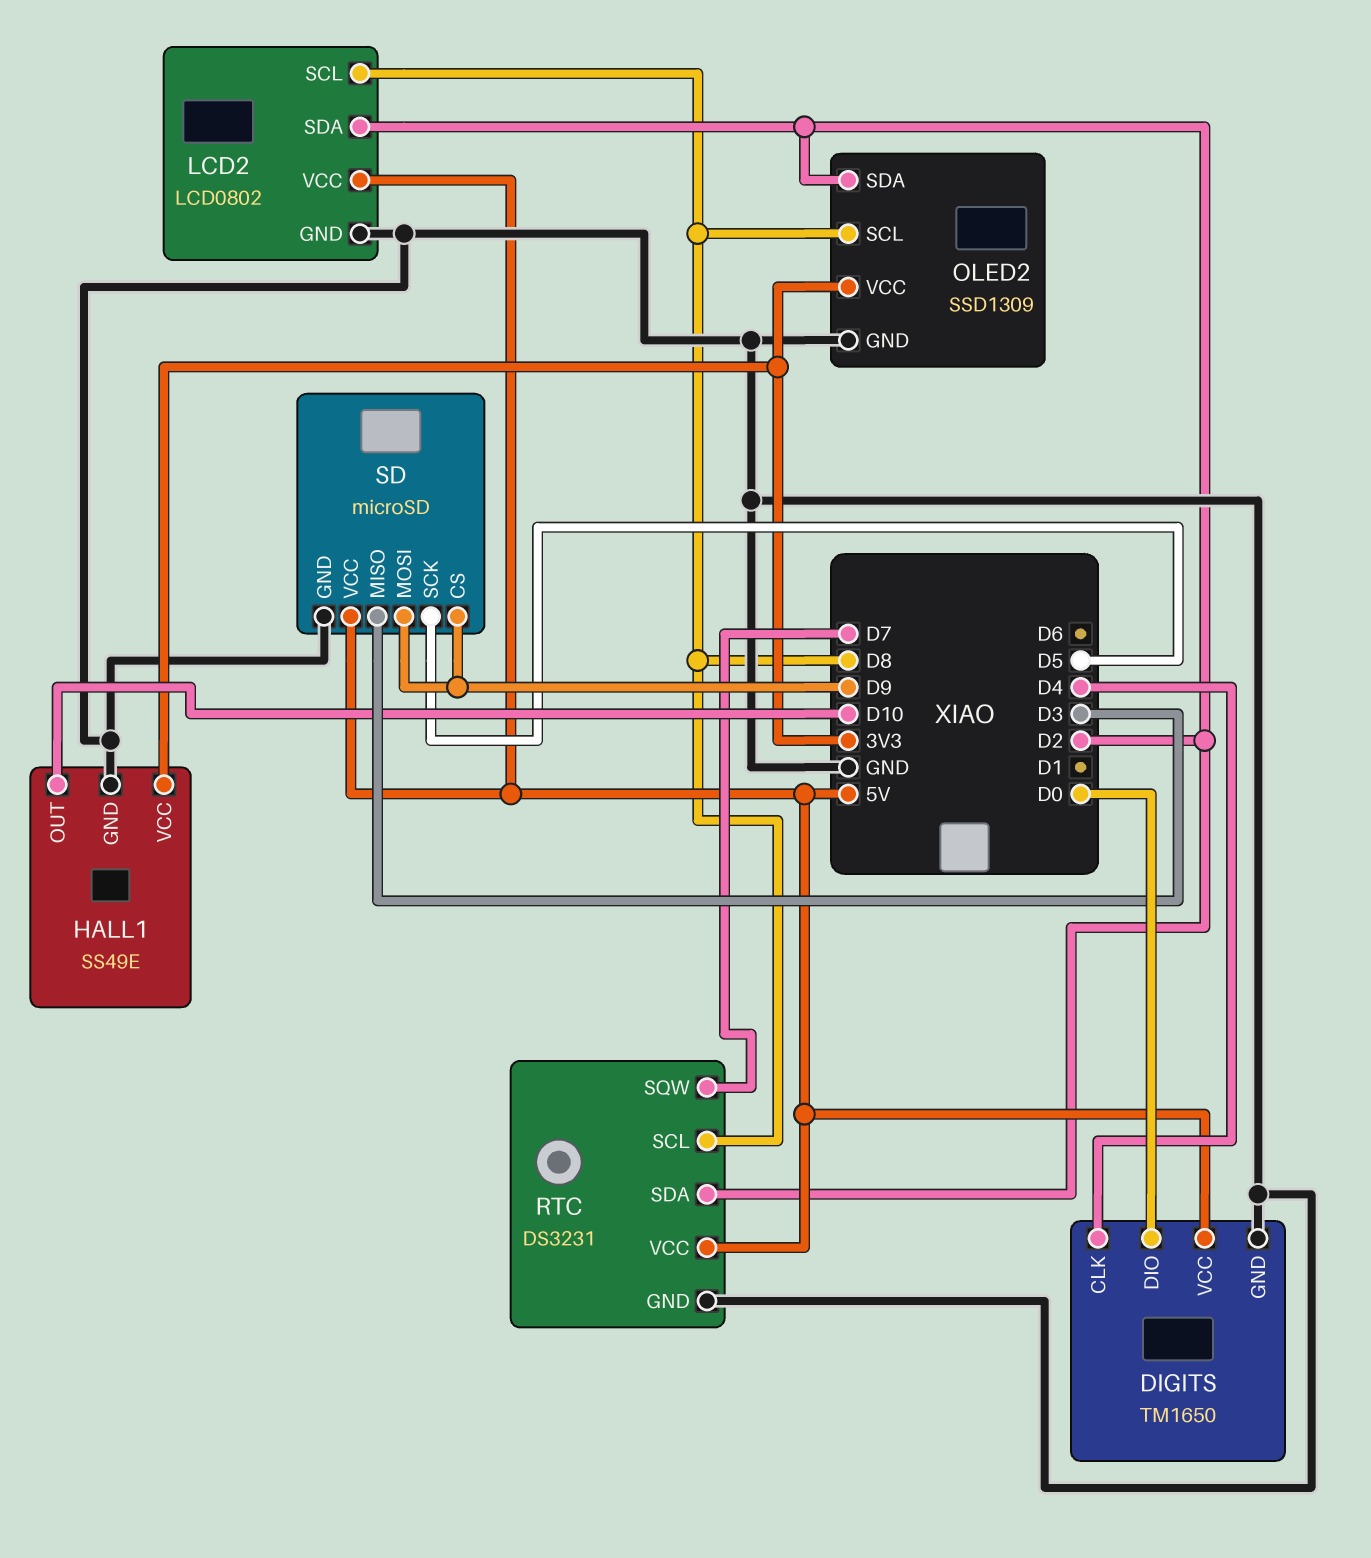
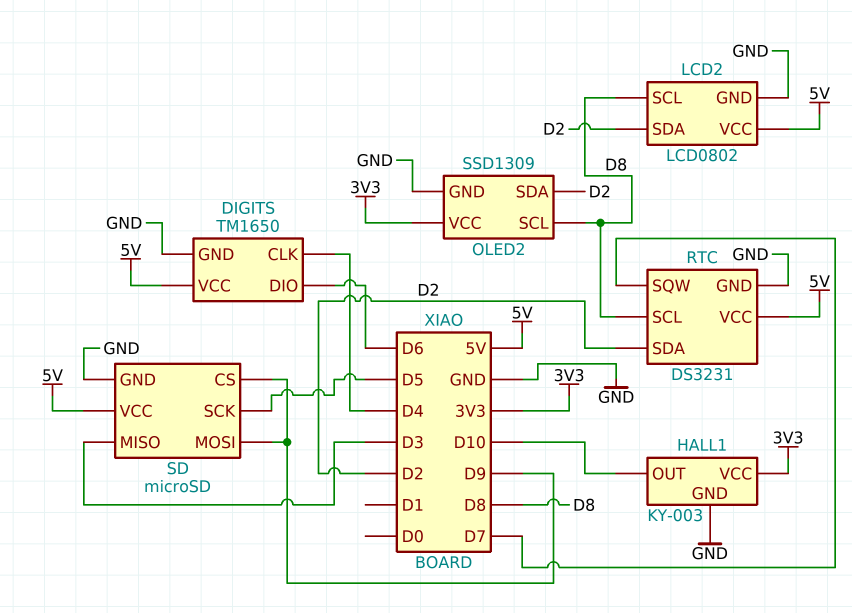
DIGITS pin DIO: D0 -> D6
HALL1: SS49E -> KY-003

